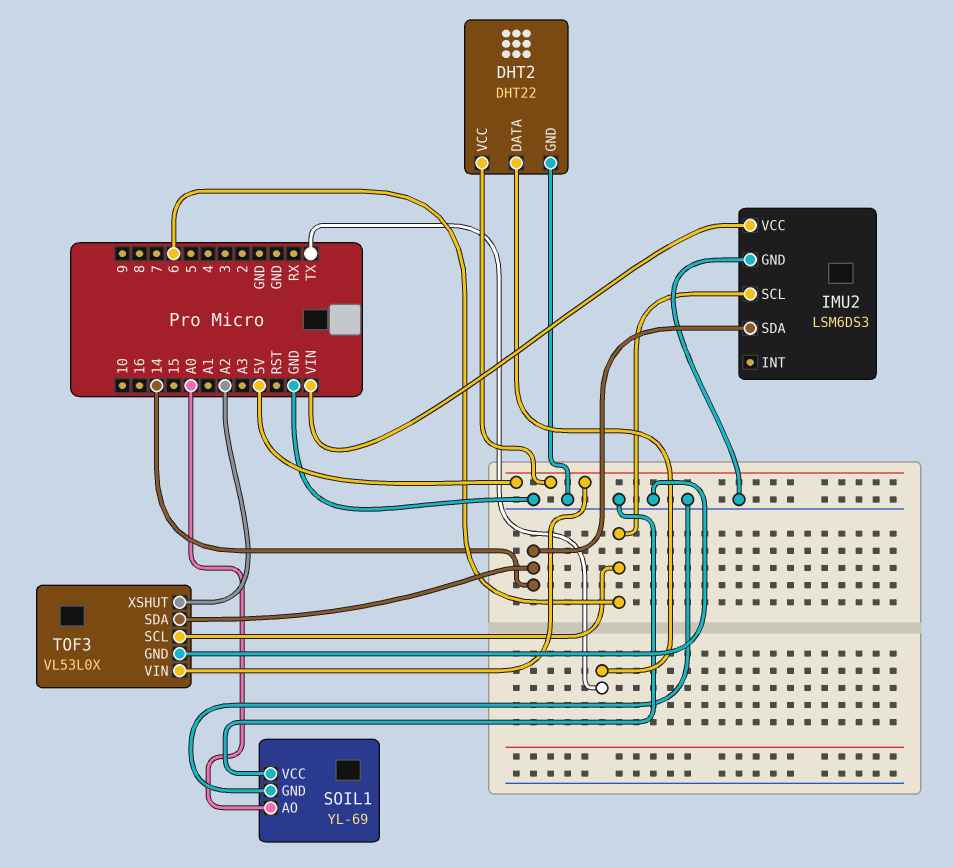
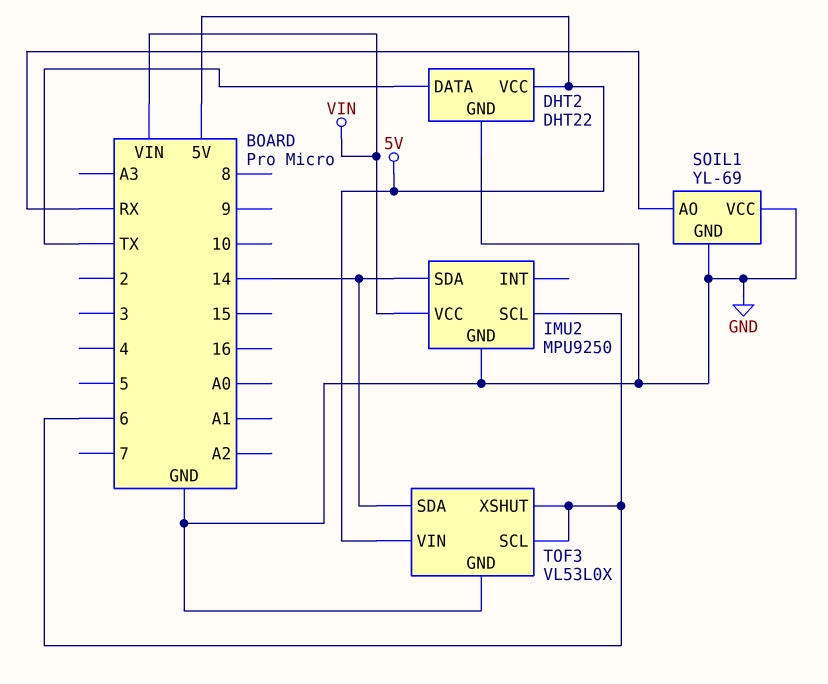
IMU2: LSM6DS3 -> MPU9250
SOIL1 pin AO: A0 -> RX
TOF3 pin XSHUT: A2 -> 6

